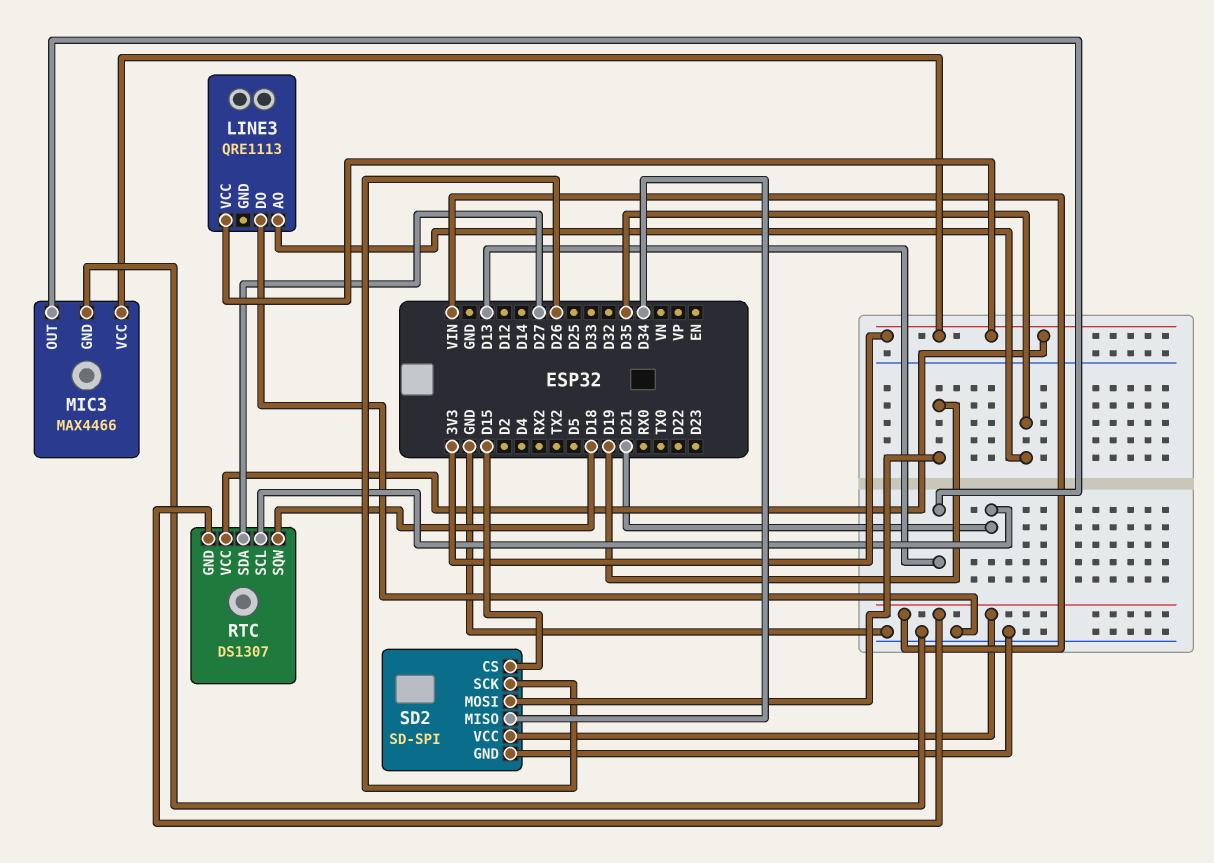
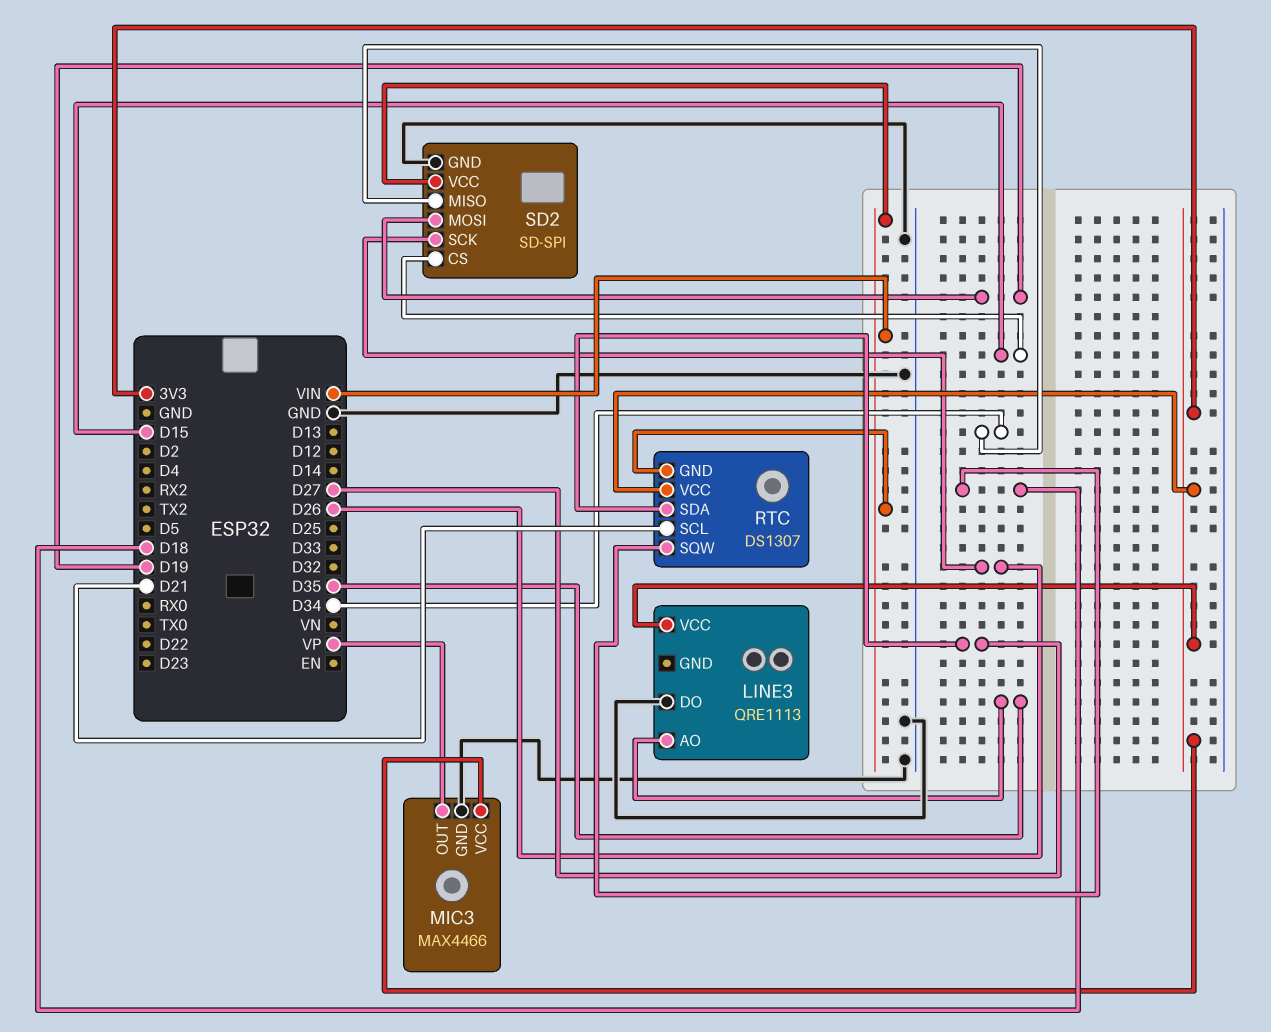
MIC3 pin OUT: D13 -> VP

